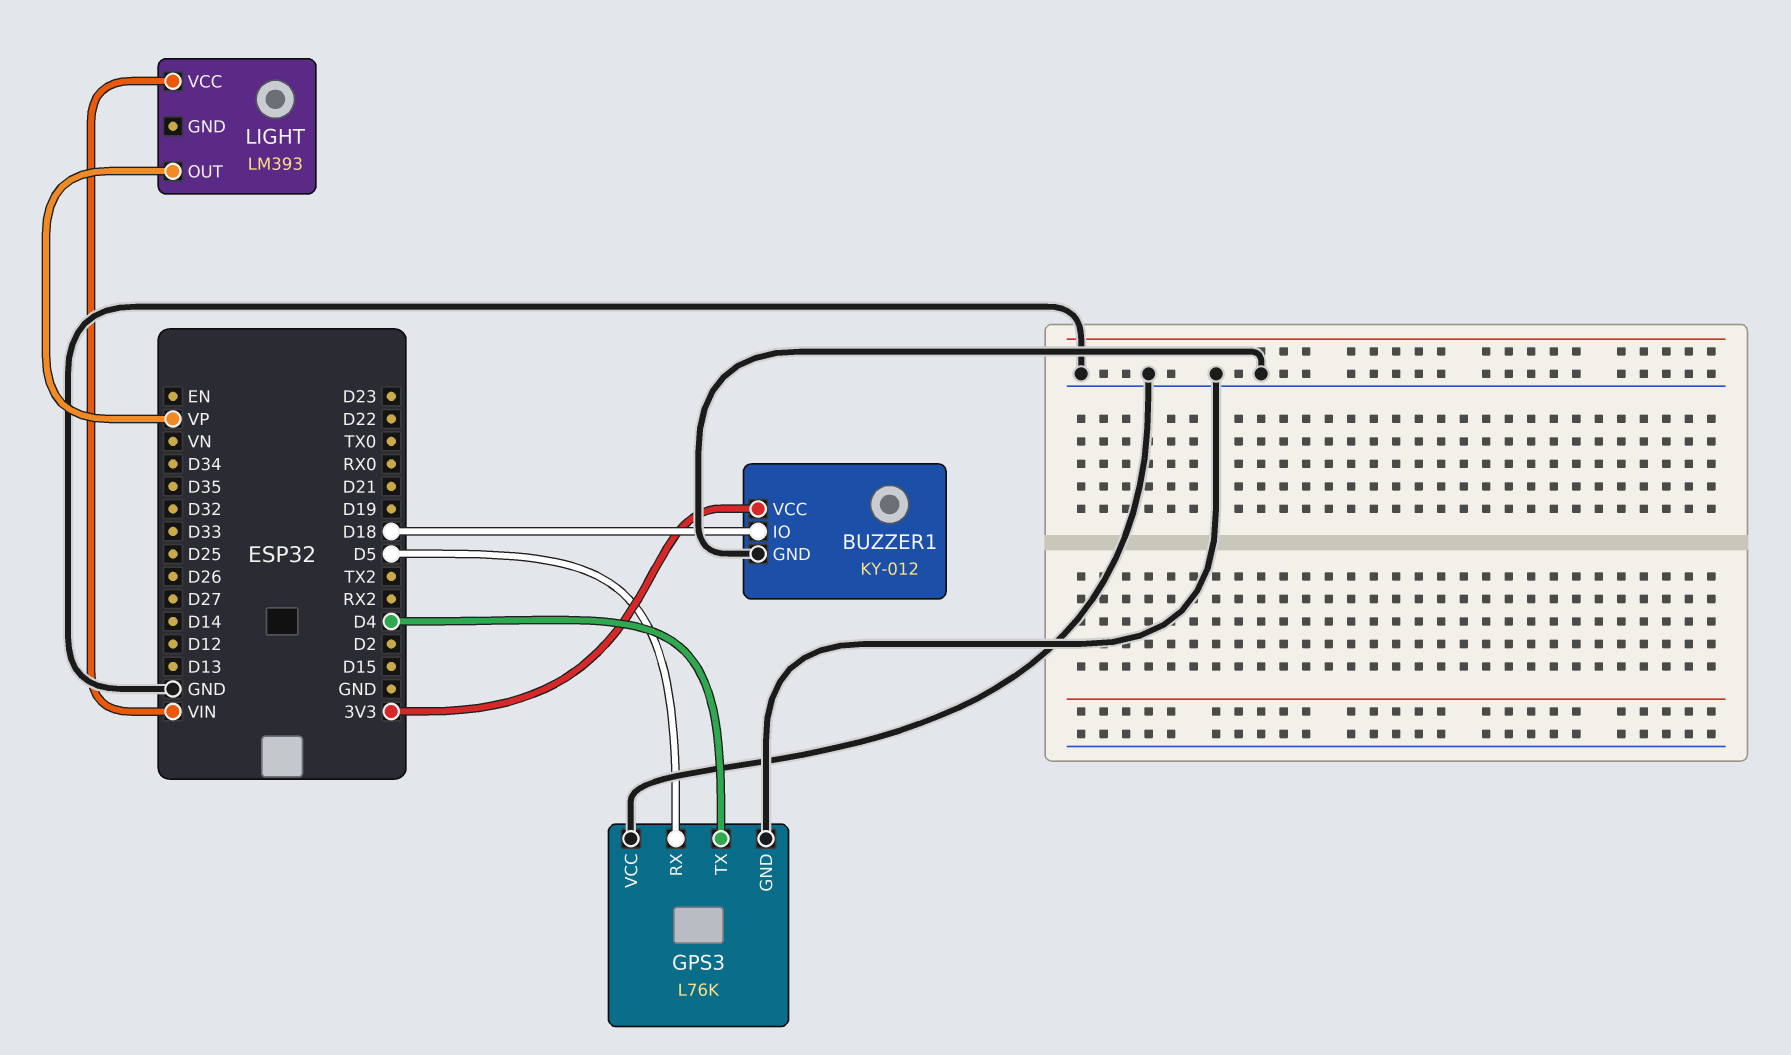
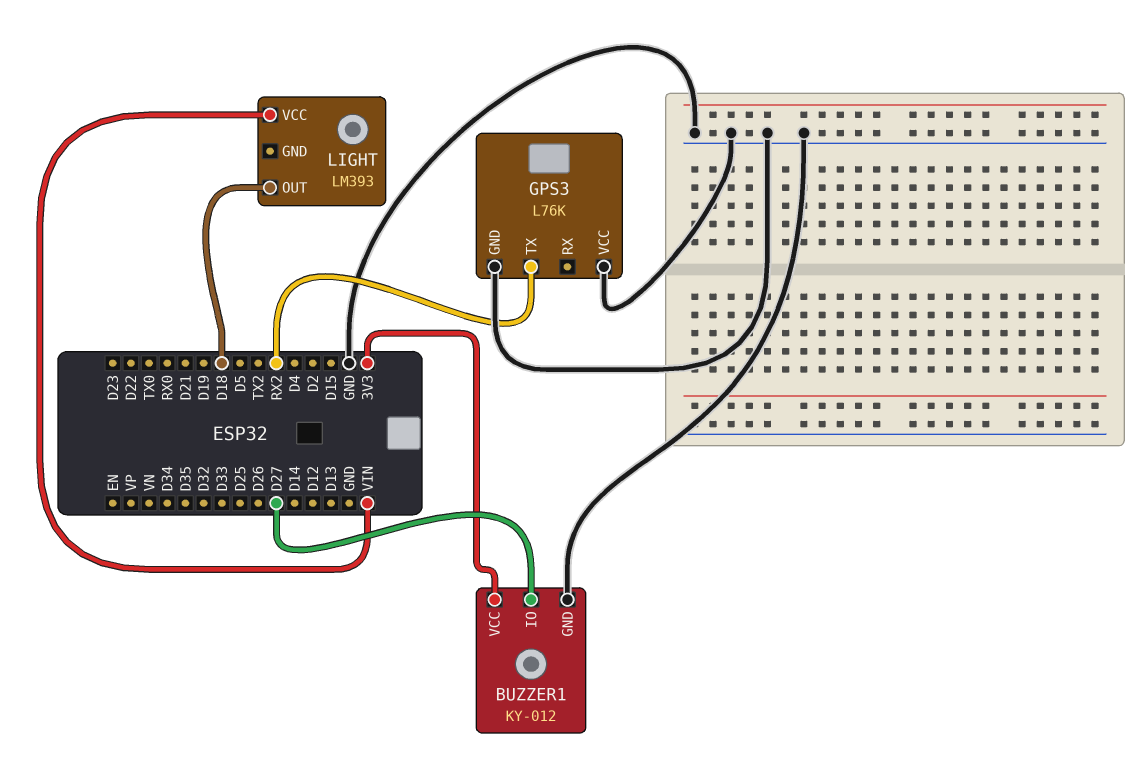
BUZZER1 pin IO: D18 -> D27
GPS3 pin RX: D5 -> none
GPS3 pin TX: D4 -> RX2
LIGHT pin OUT: VP -> D18

